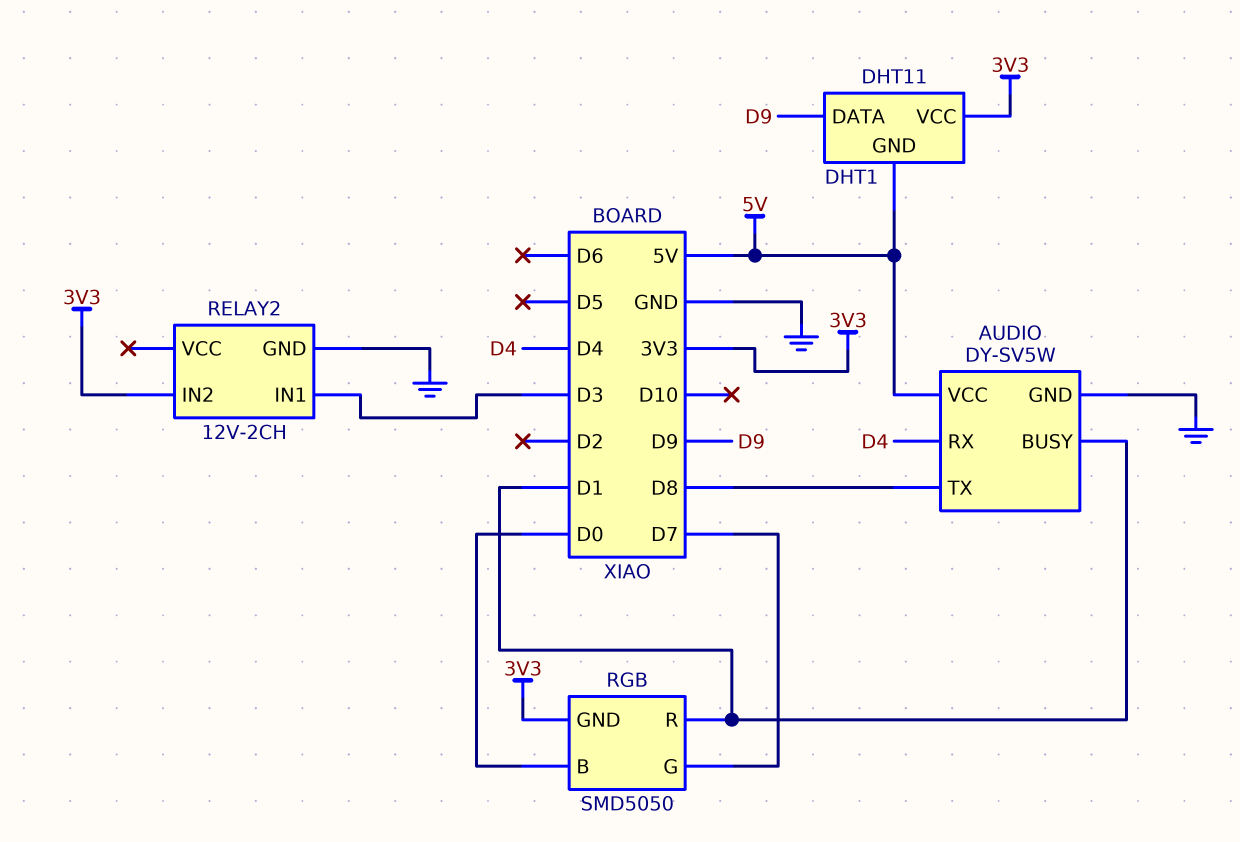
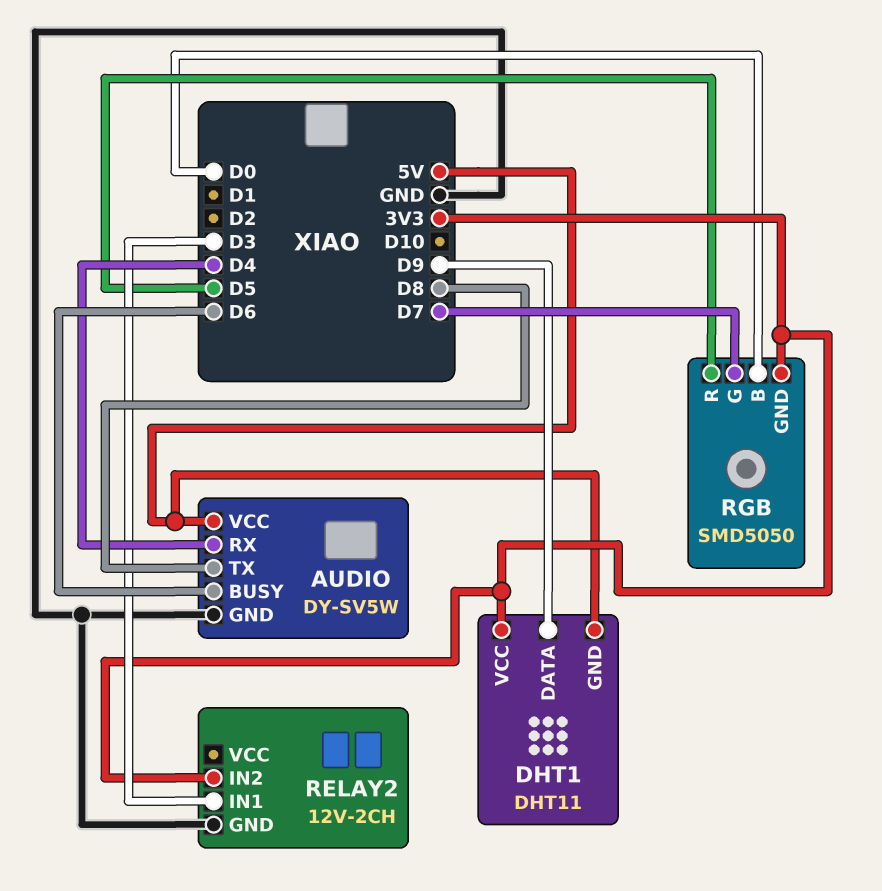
AUDIO pin BUSY: D1 -> D6
RGB pin R: D1 -> D5

